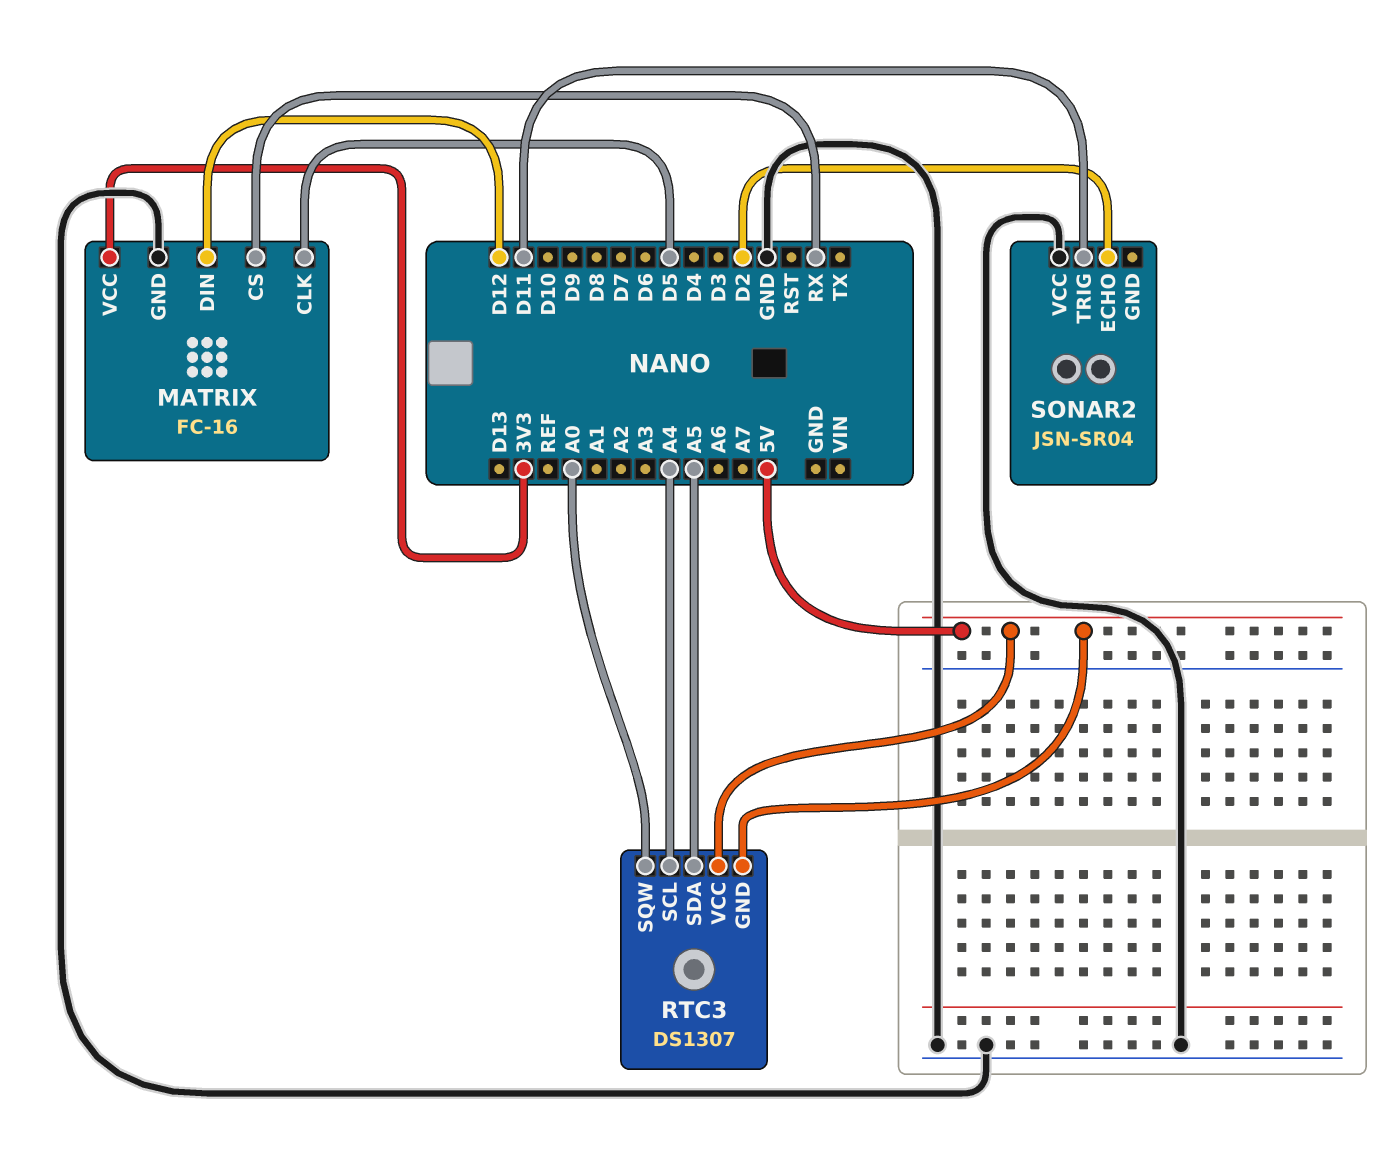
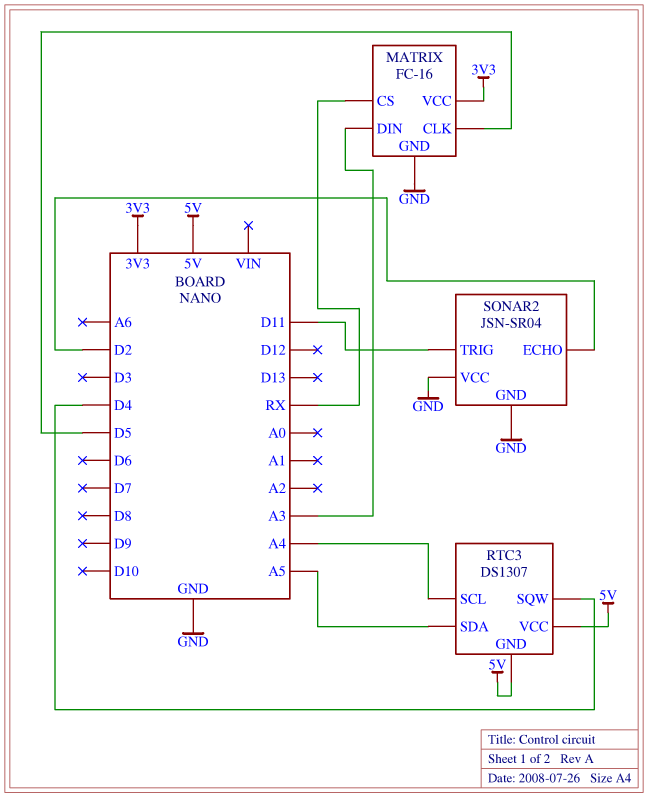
MATRIX pin DIN: D12 -> A3
RTC3 pin SQW: A0 -> D4
SONAR2 pin GND: none -> GND

